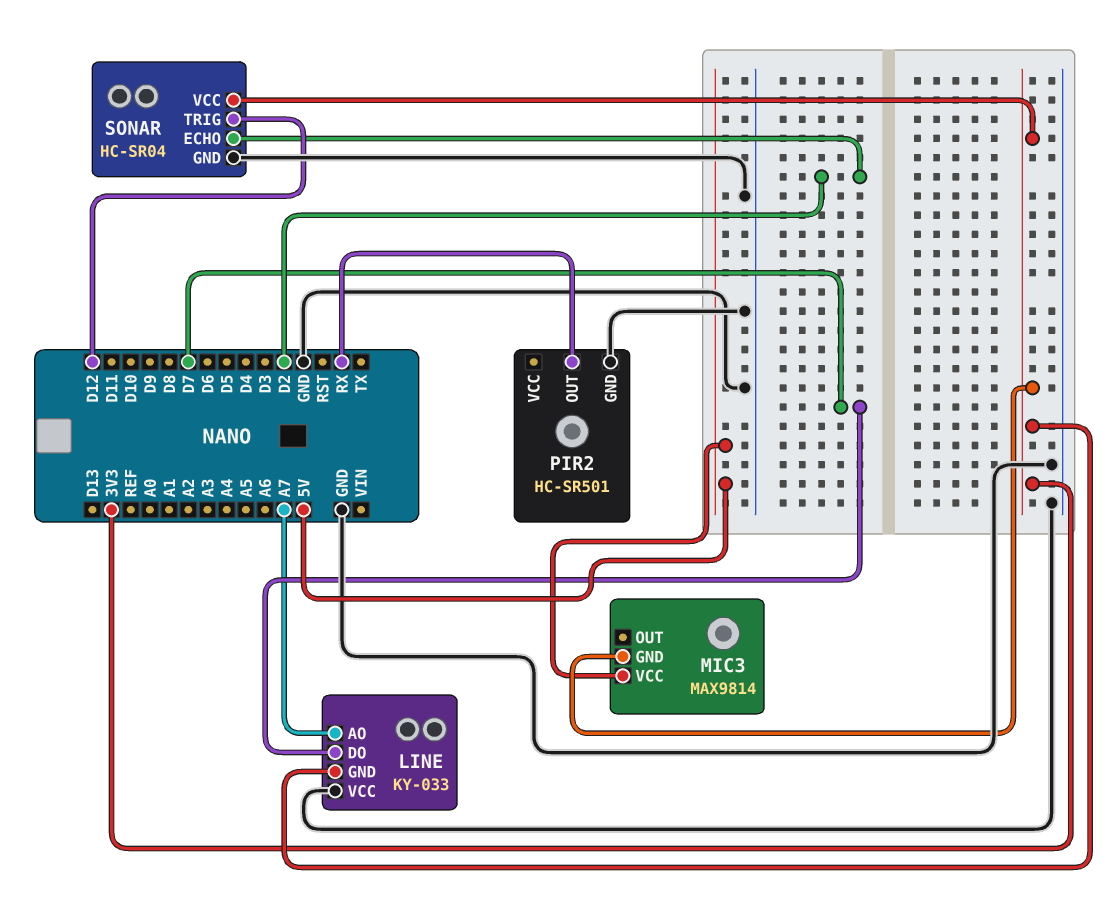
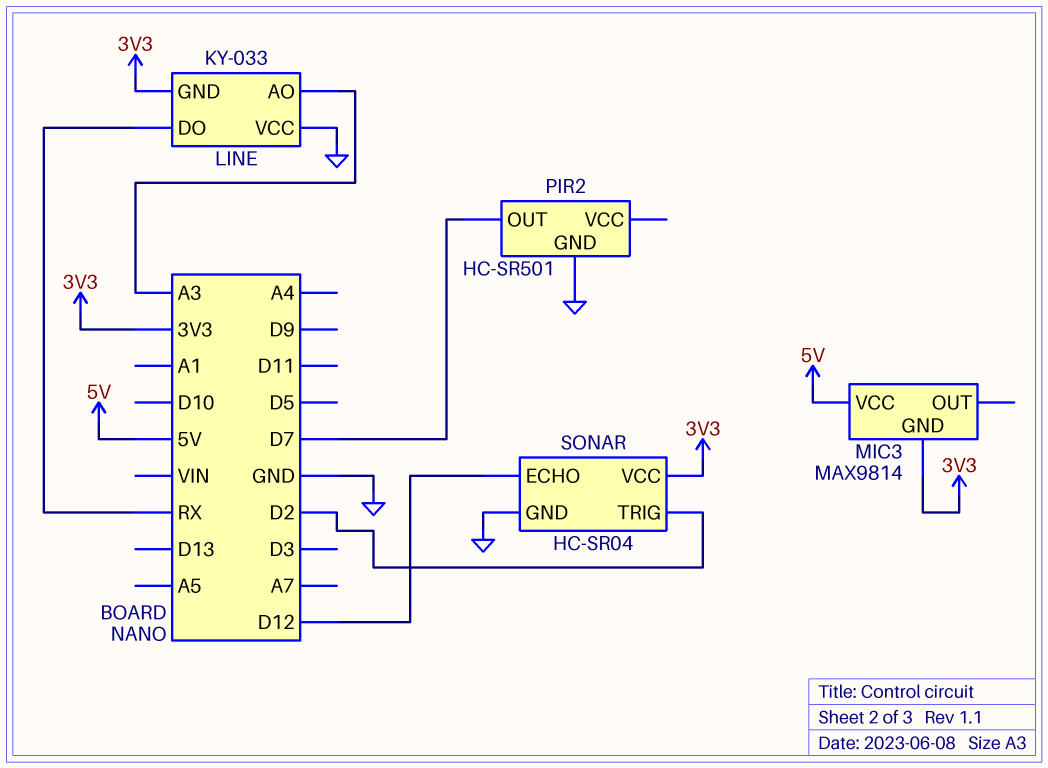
LINE pin AO: A7 -> A3
LINE pin DO: D7 -> RX
PIR2 pin OUT: RX -> D7
SONAR pin ECHO: D2 -> D12
SONAR pin TRIG: D12 -> D2

